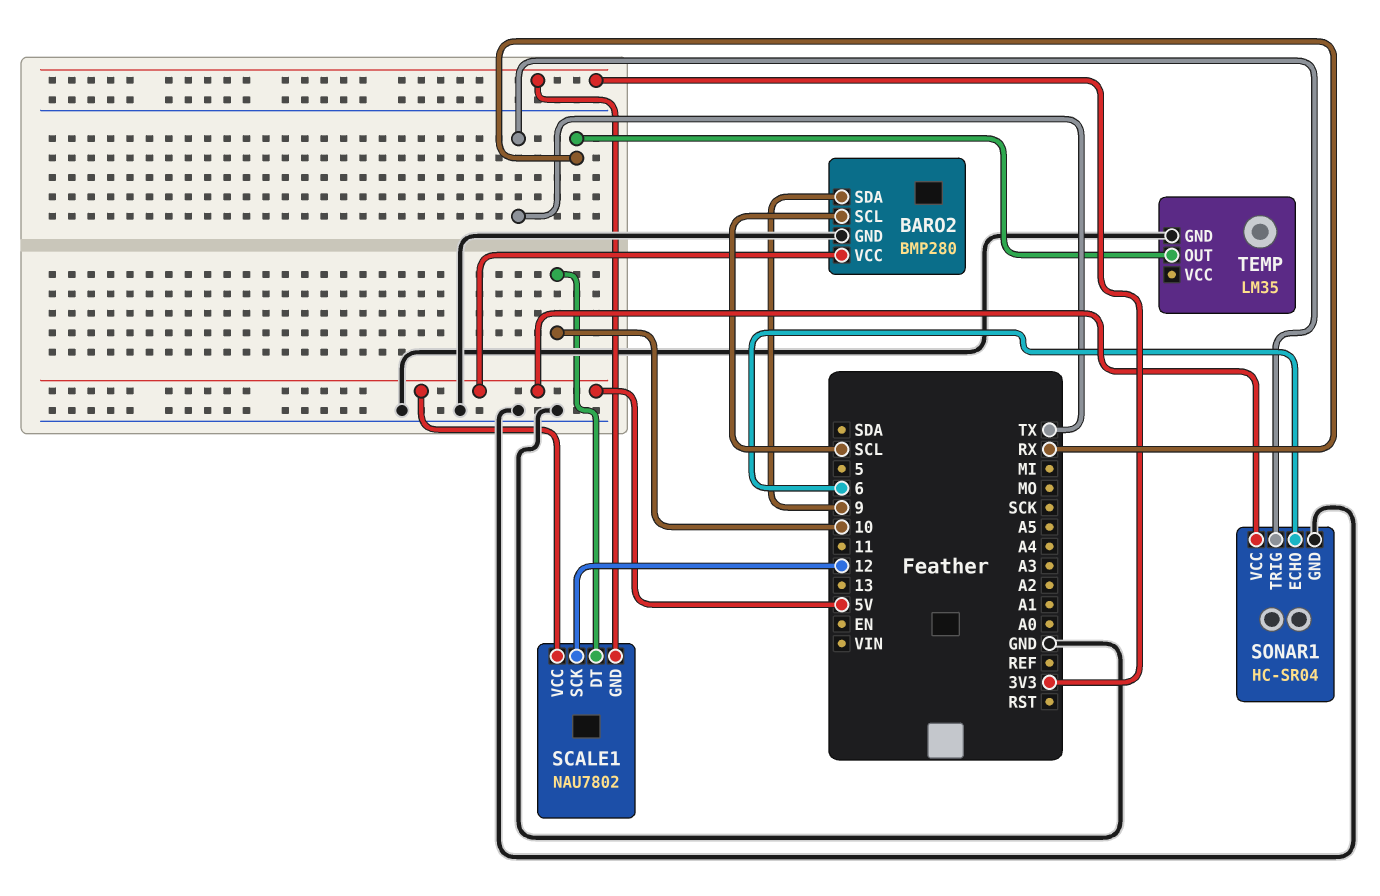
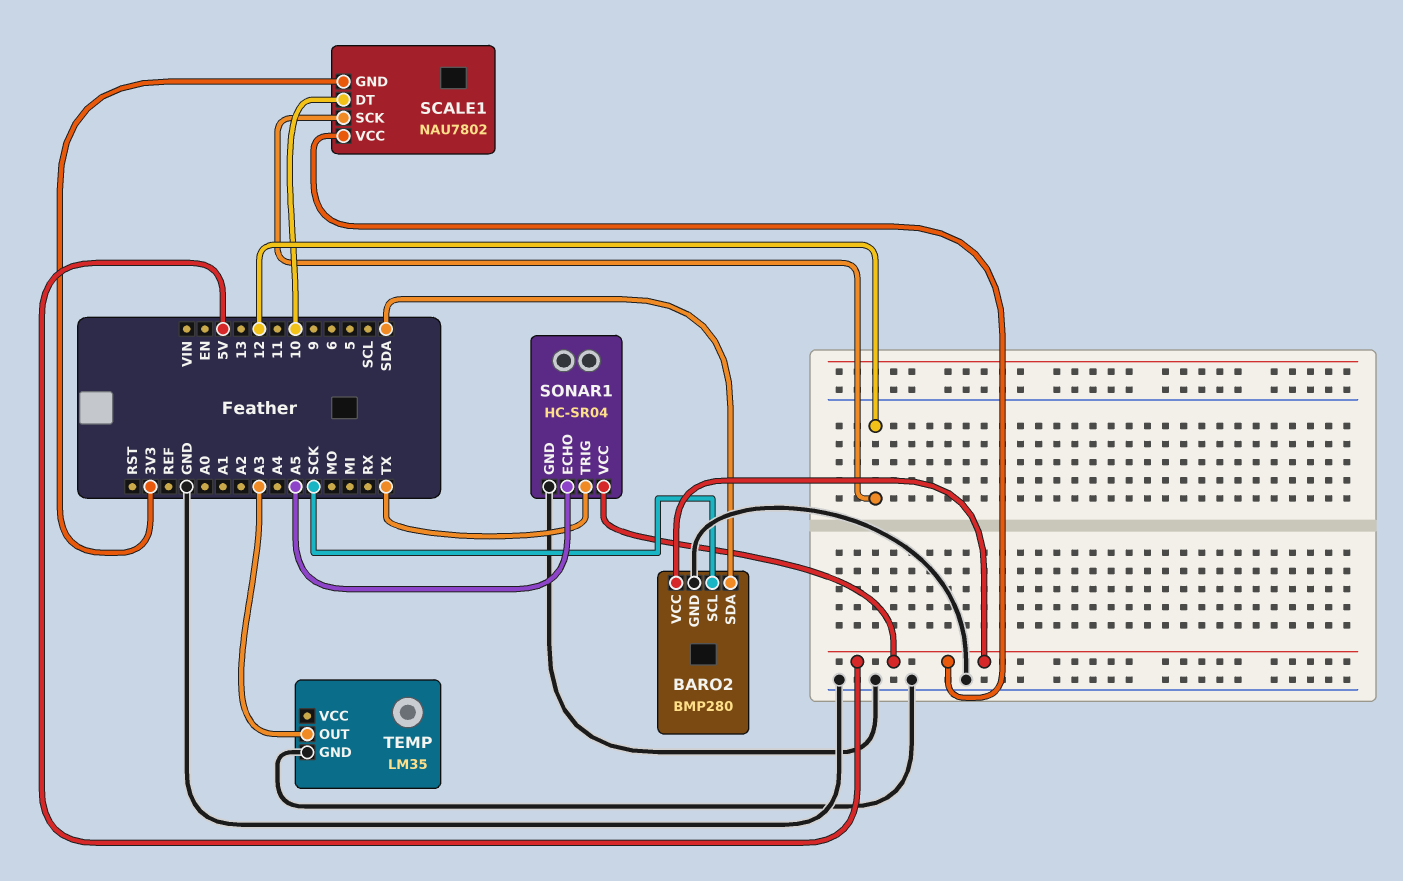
BARO2 pin SCL: SCL -> SCK
BARO2 pin SDA: 9 -> SDA
SONAR1 pin ECHO: 6 -> A5
TEMP pin OUT: RX -> A3

